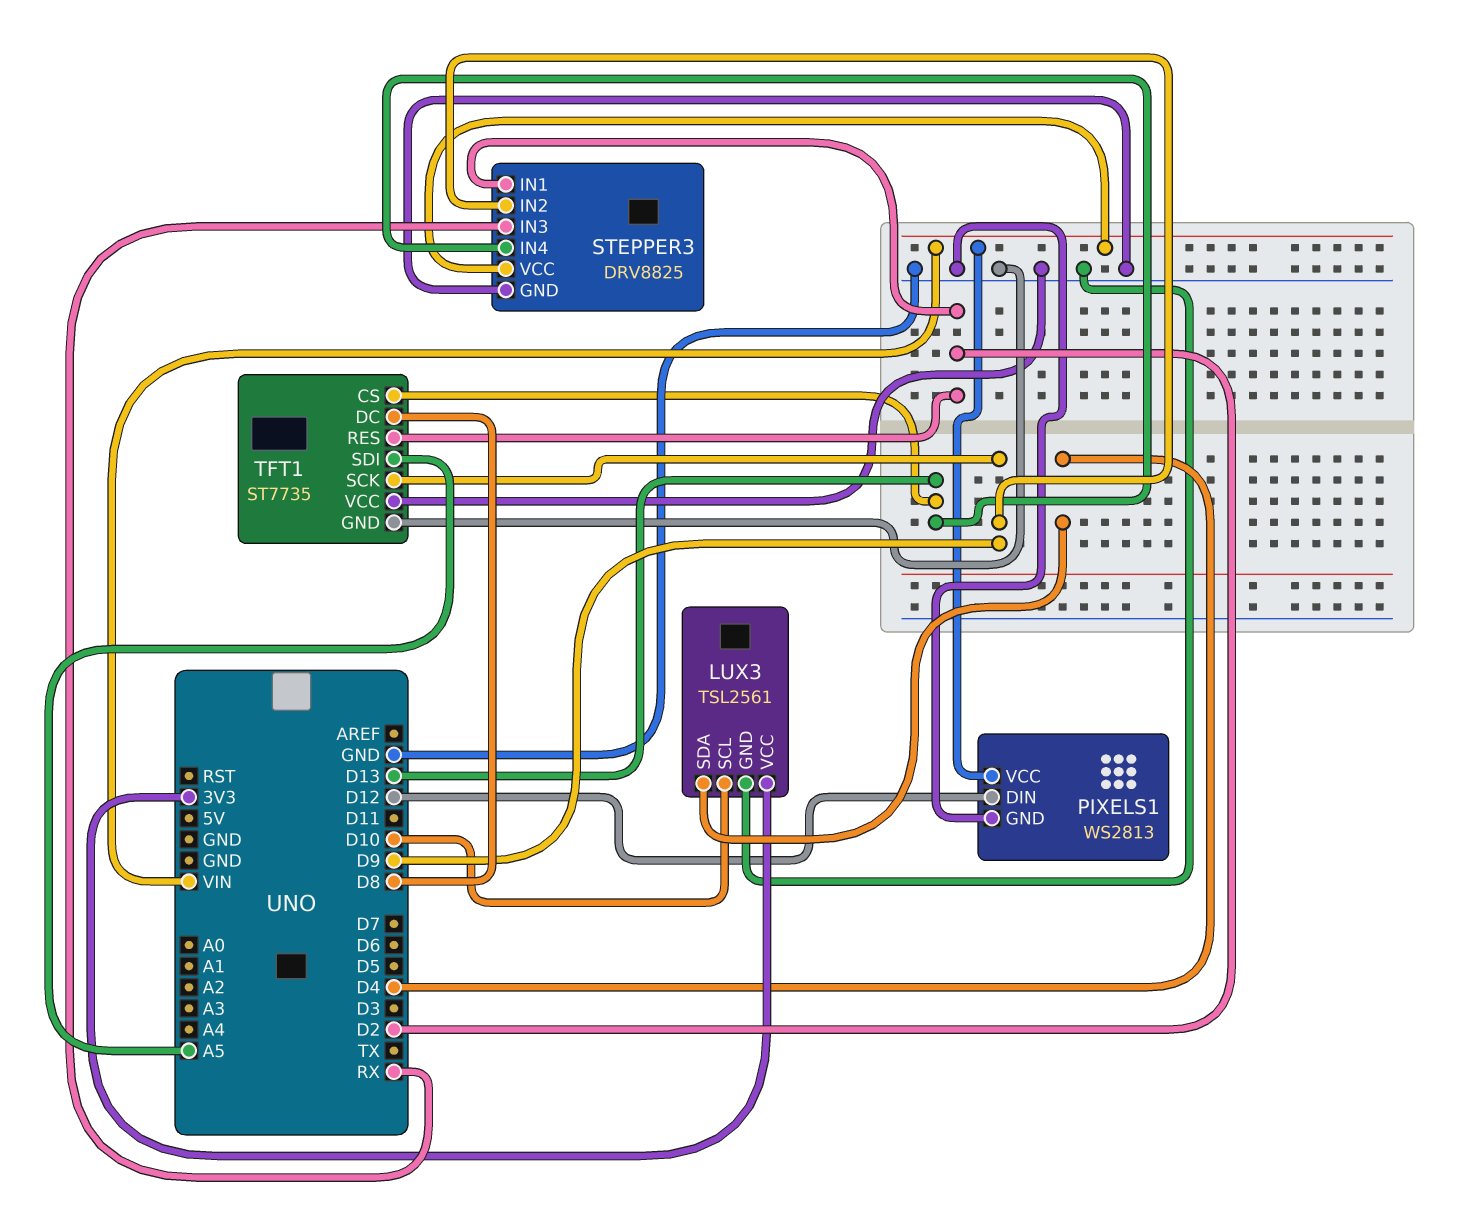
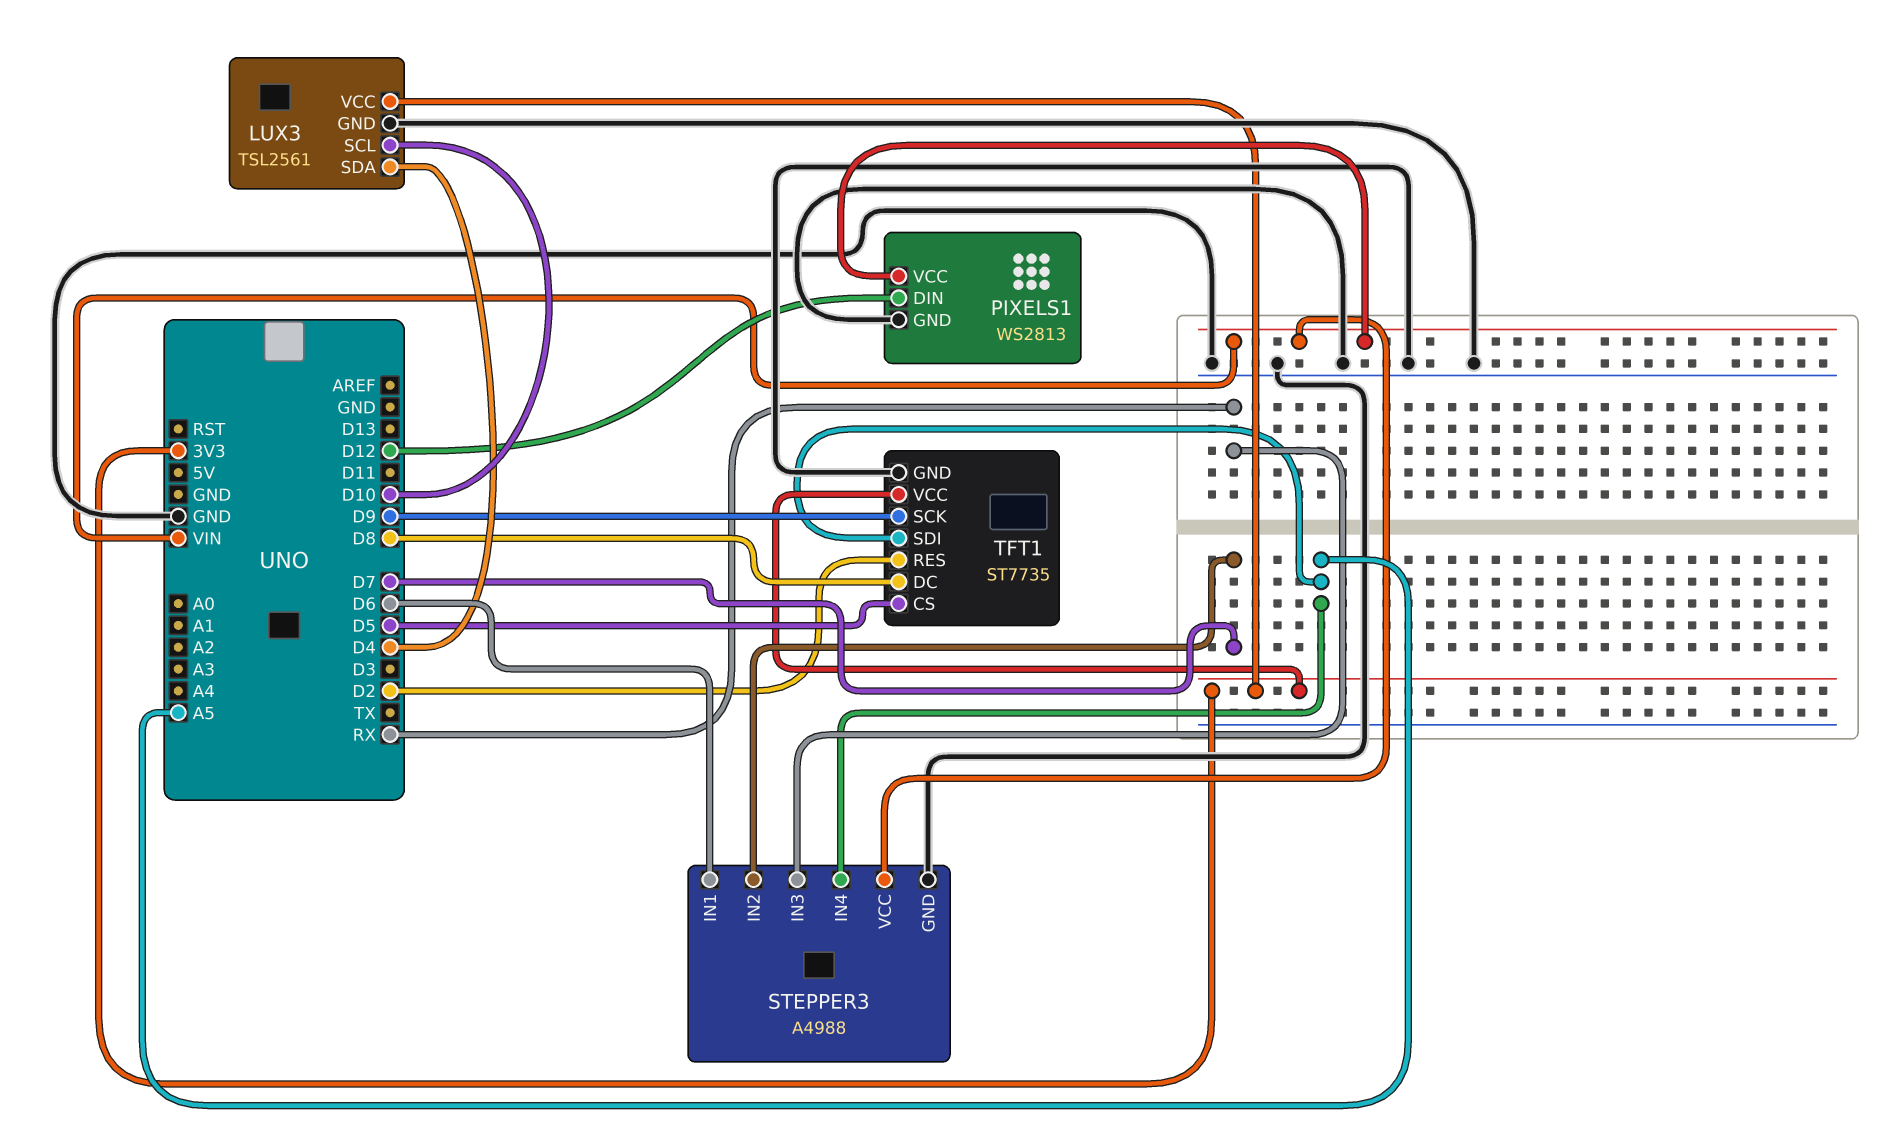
STEPPER3: DRV8825 -> A4988
STEPPER3 pin IN1: D2 -> D6
STEPPER3 pin IN2: D9 -> D7
STEPPER3 pin IN4: D13 -> A5
TFT1 pin CS: D13 -> D5
TFT1 pin VCC: GND -> 3V3

